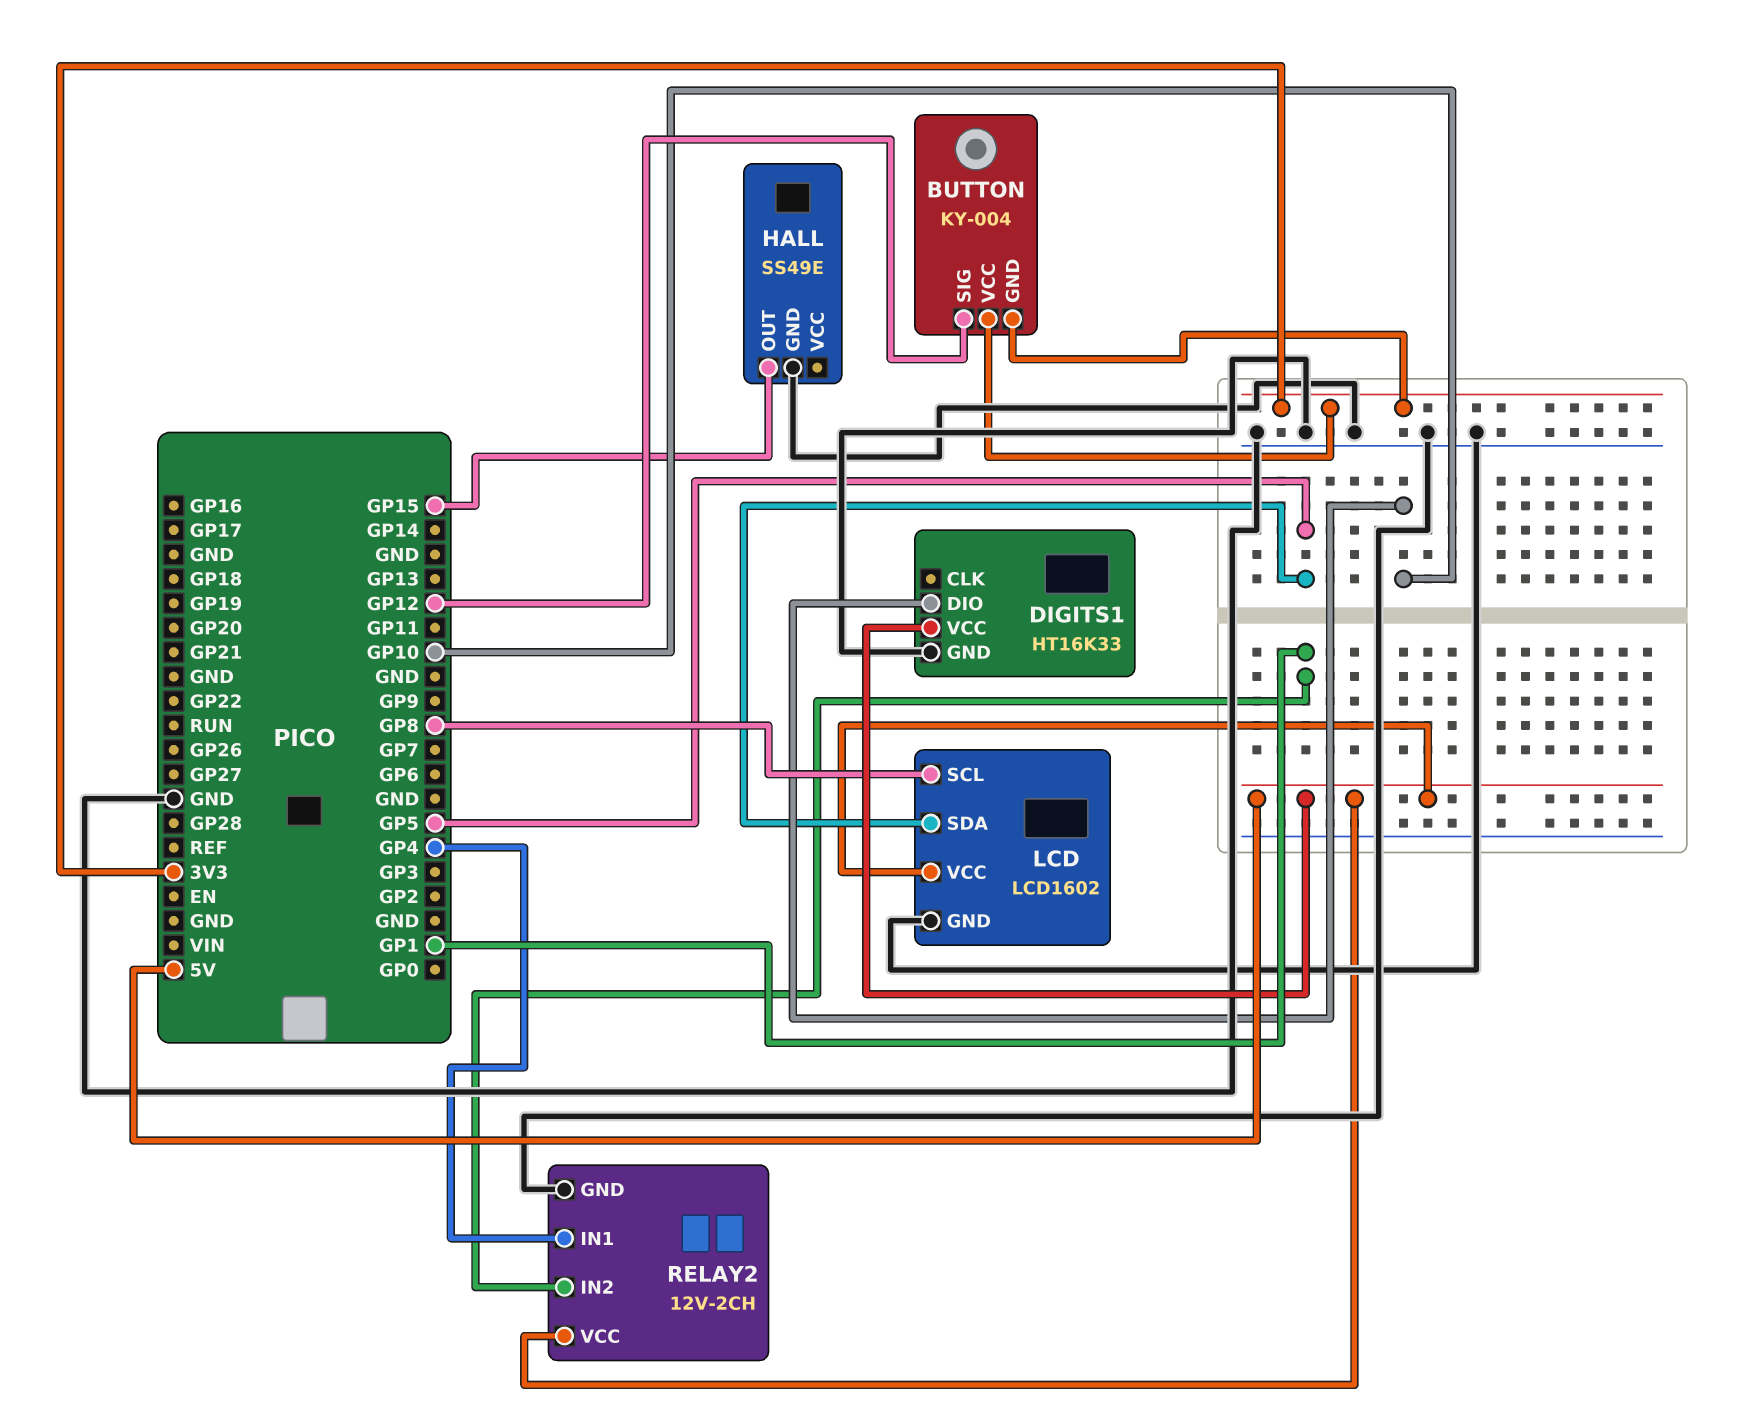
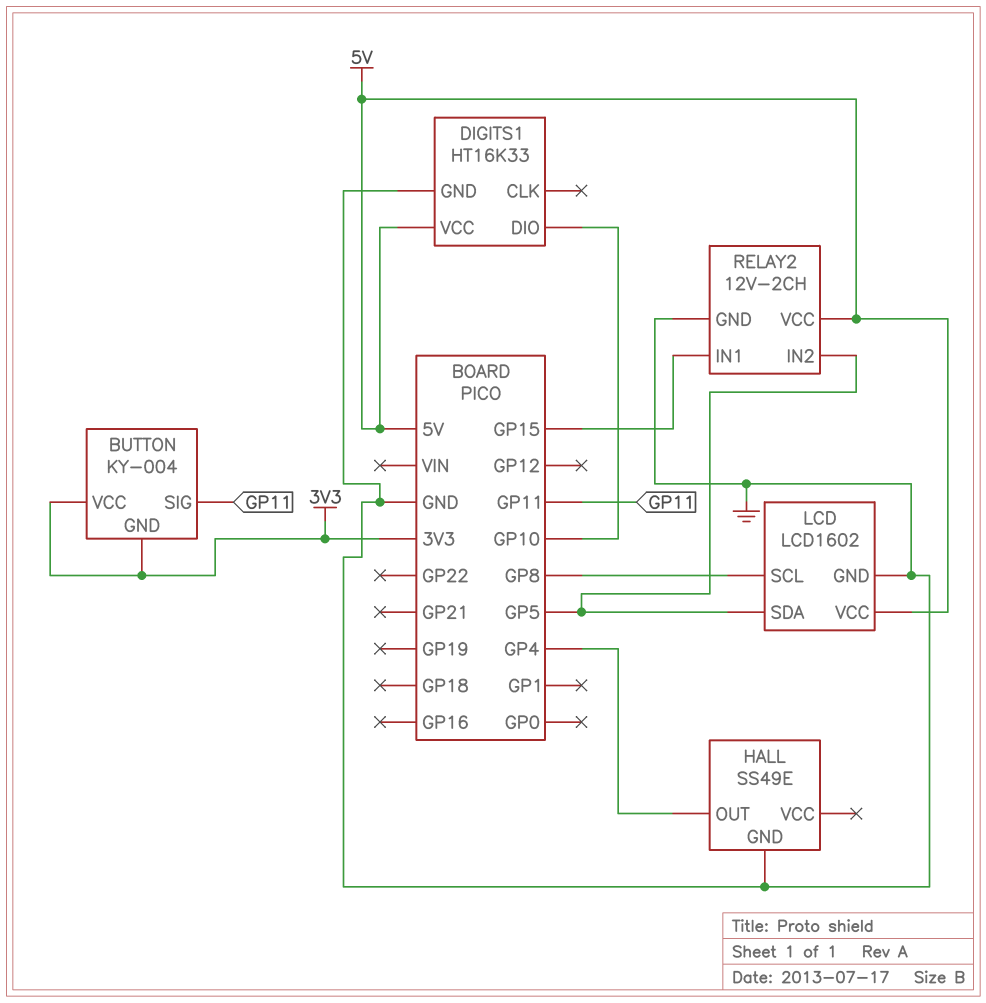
BUTTON pin SIG: GP12 -> GP11
HALL pin OUT: GP15 -> GP4
RELAY2 pin IN1: GP4 -> GP15
RELAY2 pin IN2: GP1 -> GP5

